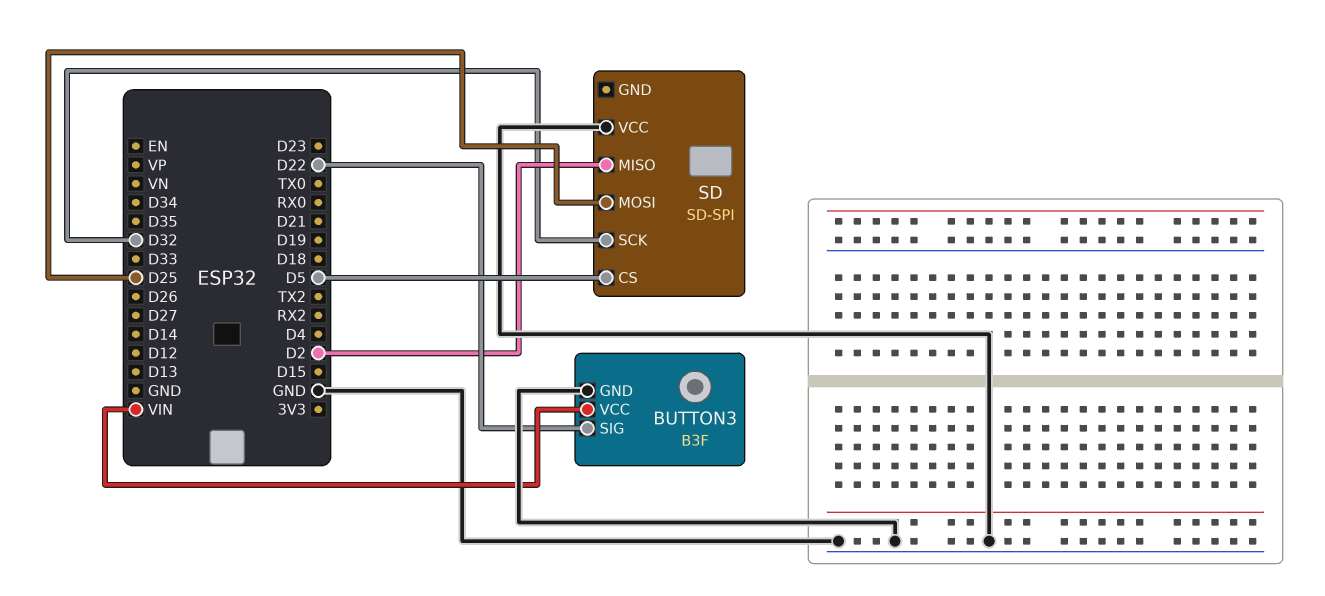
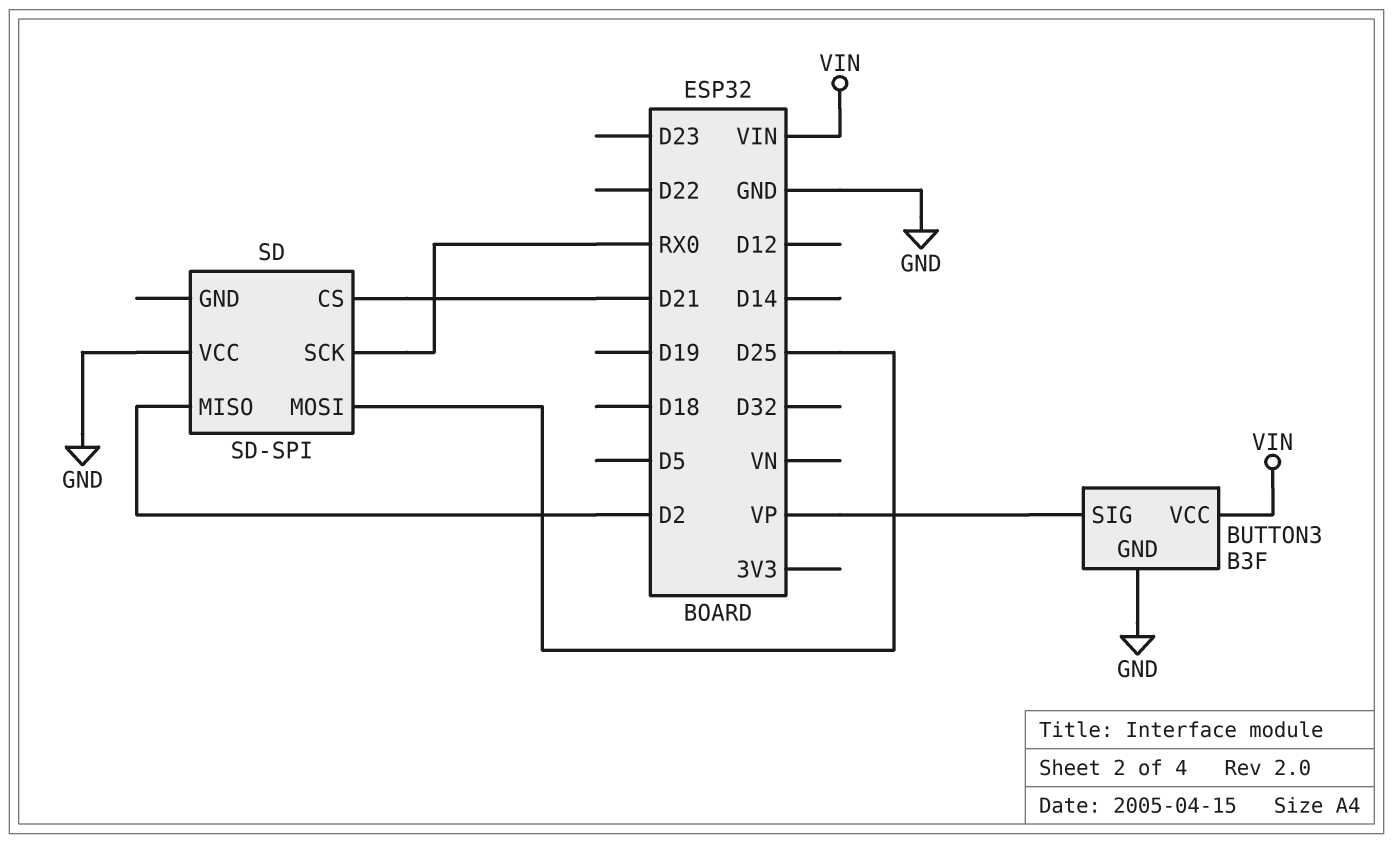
BUTTON3 pin SIG: D22 -> VP
SD pin CS: D5 -> D21
SD pin SCK: D32 -> RX0

